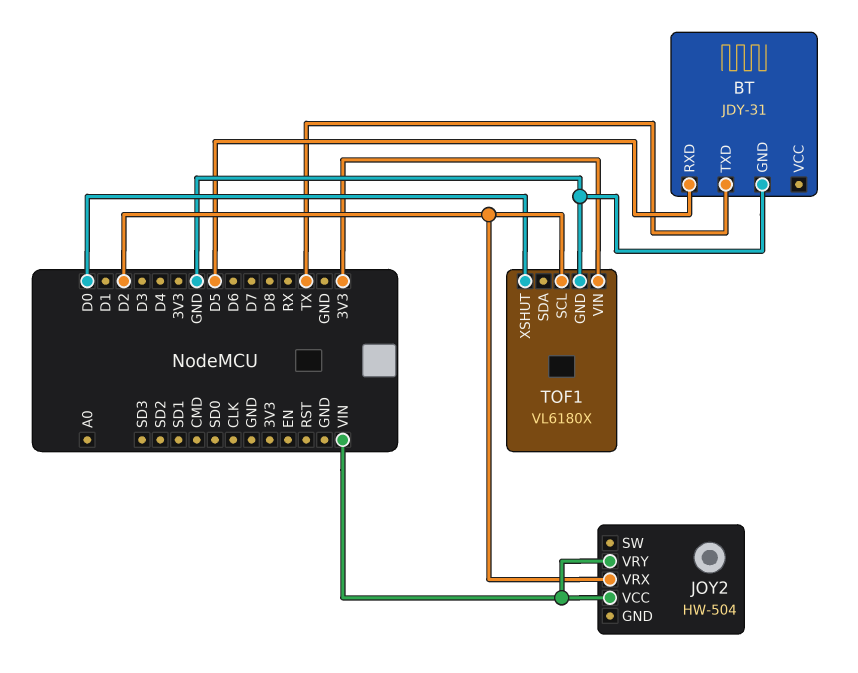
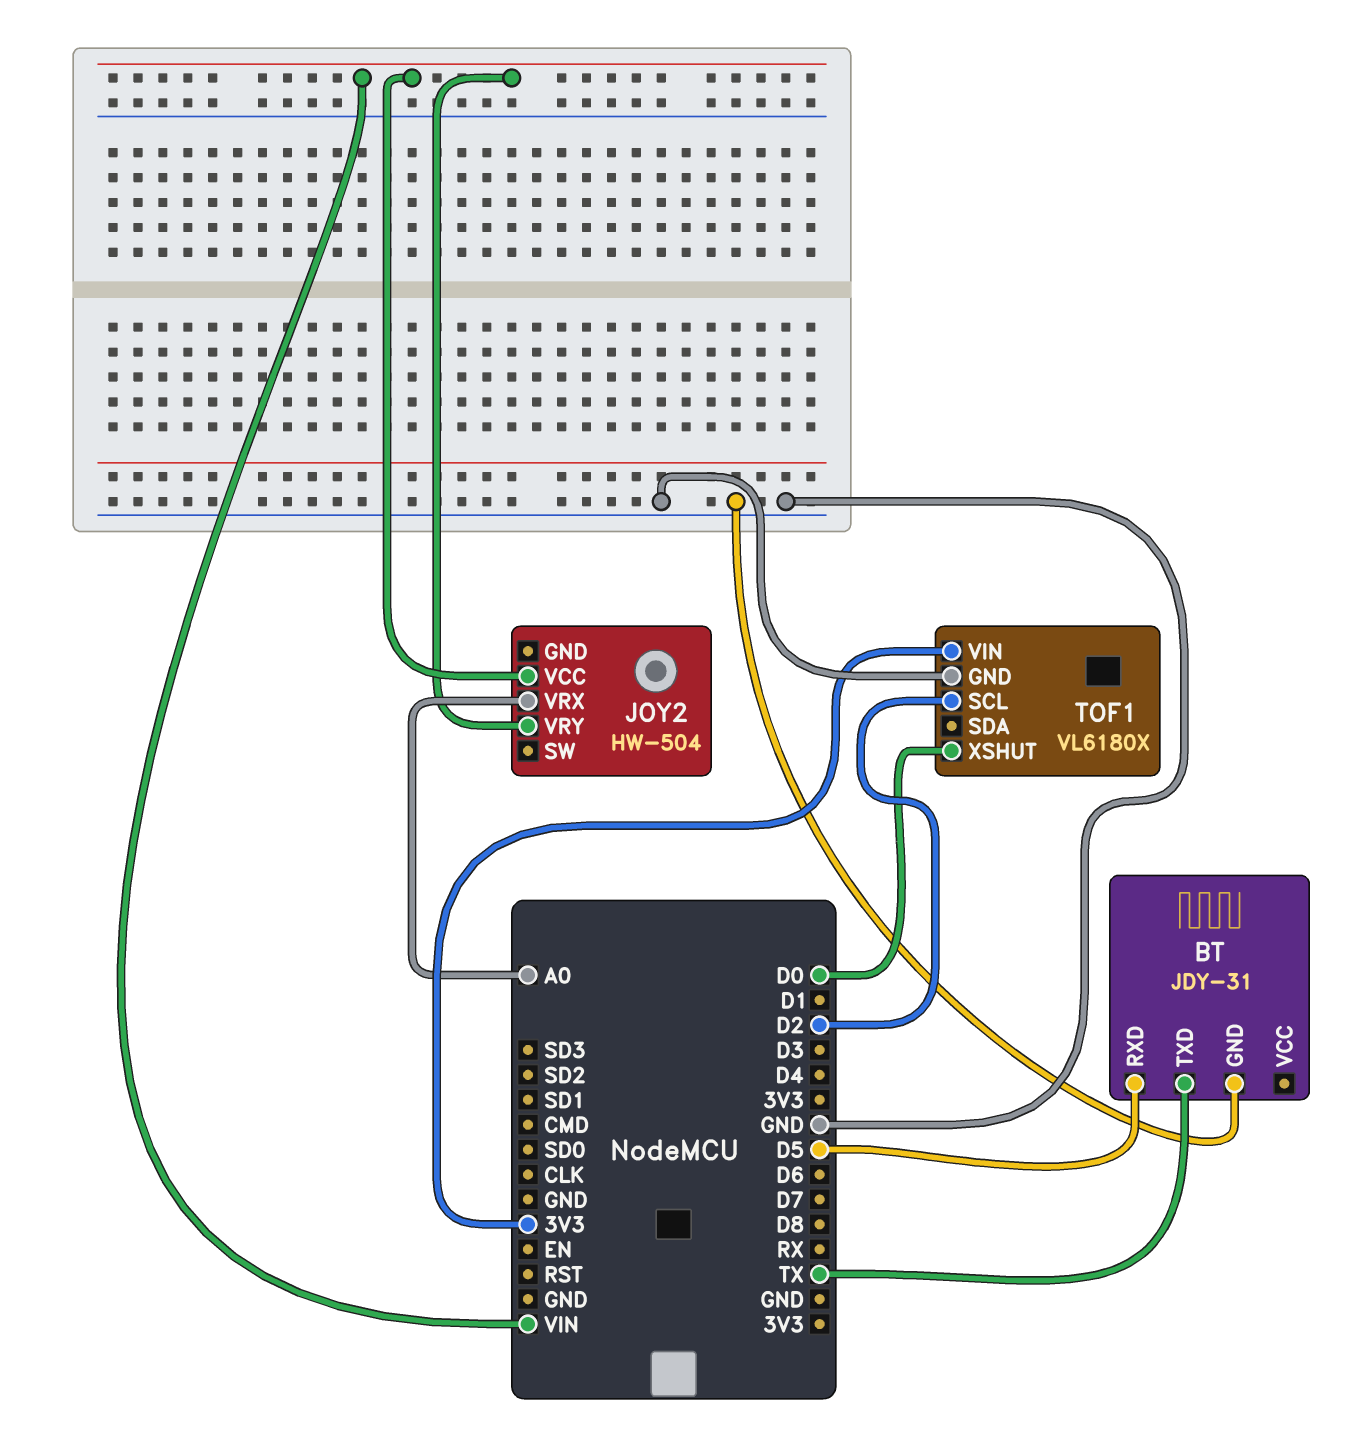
JOY2 pin VRX: D2 -> A0

